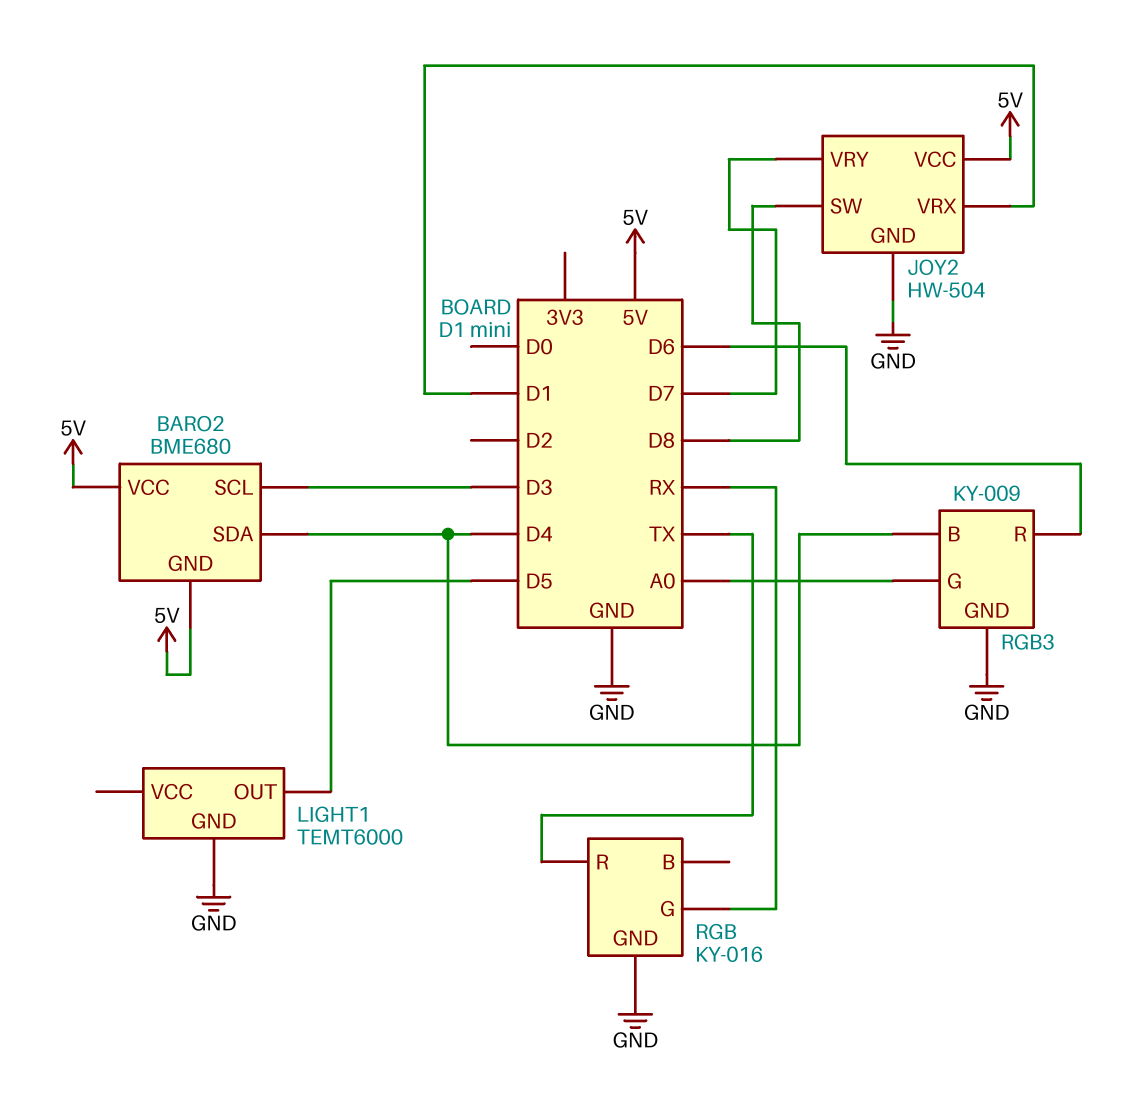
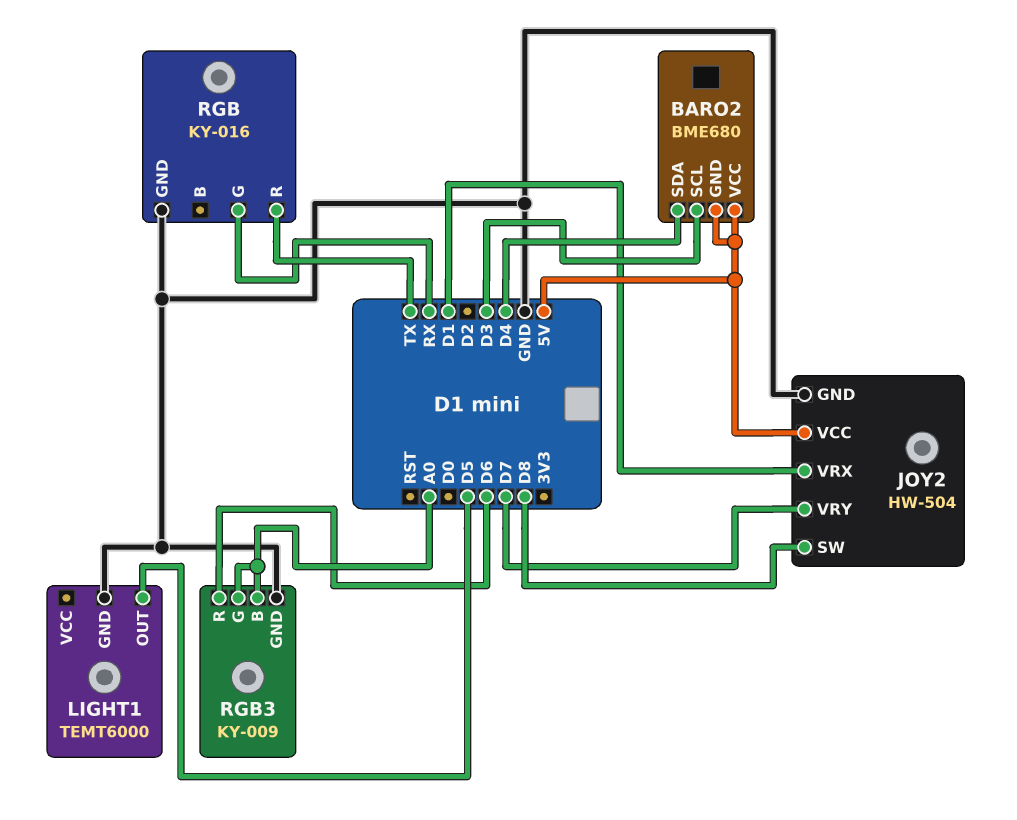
RGB3 pin B: D4 -> A0

